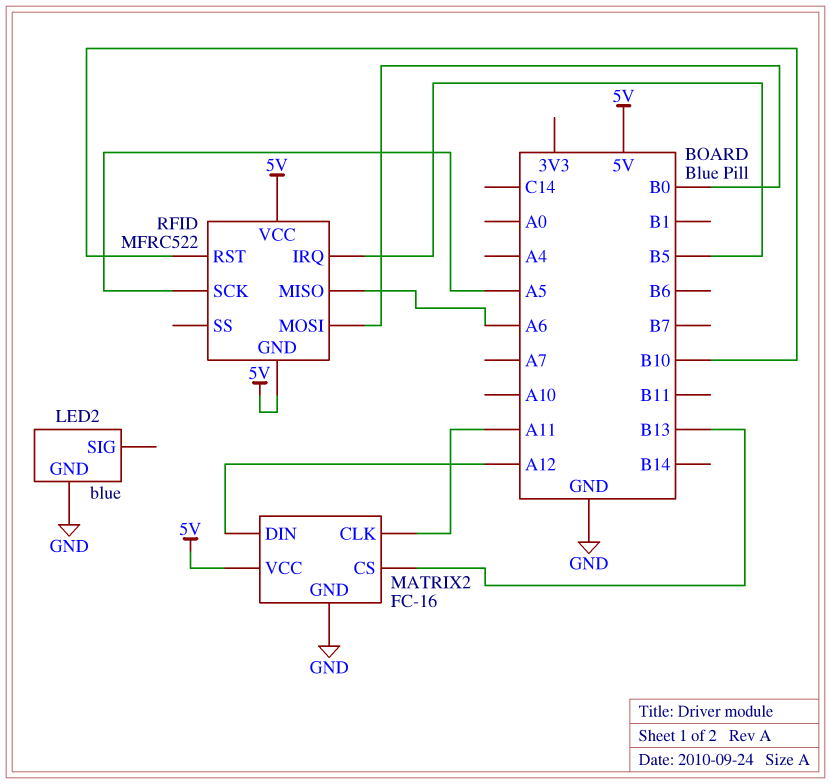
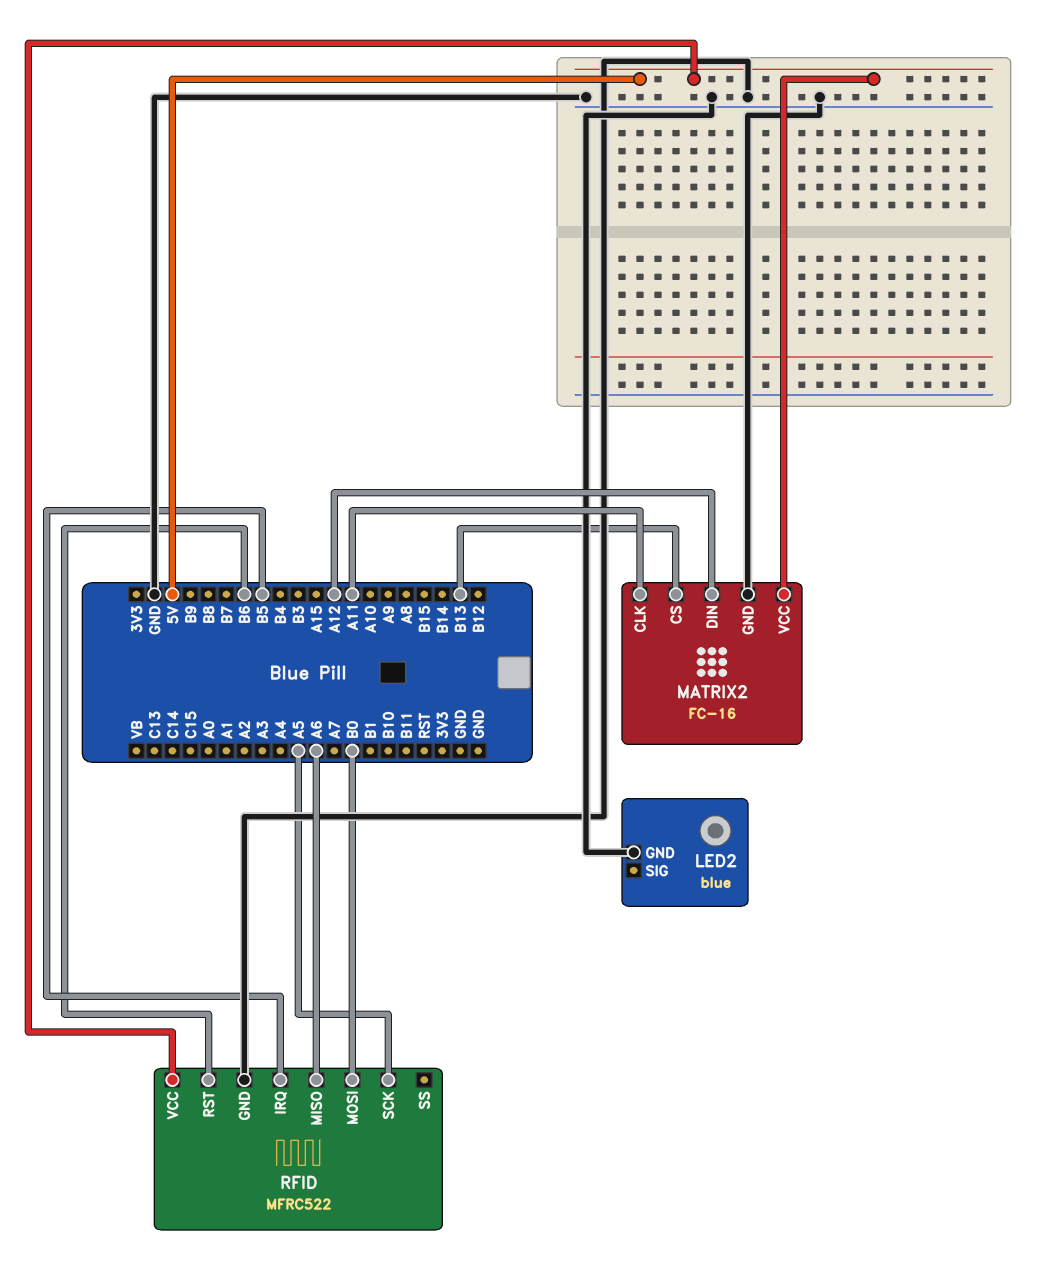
RFID pin GND: 5V -> GND
RFID pin RST: B10 -> B6

